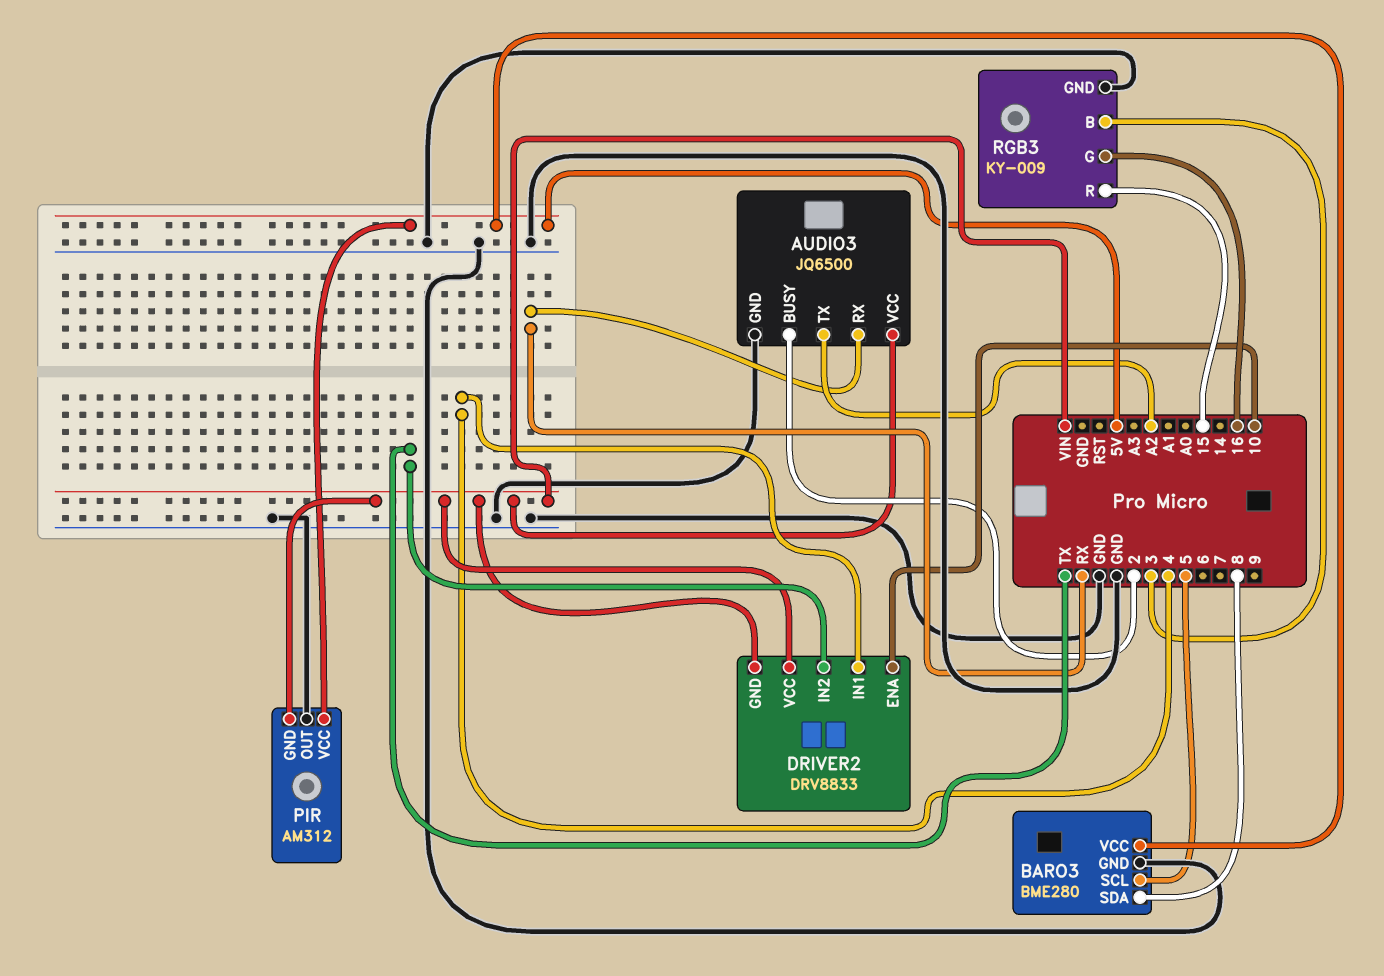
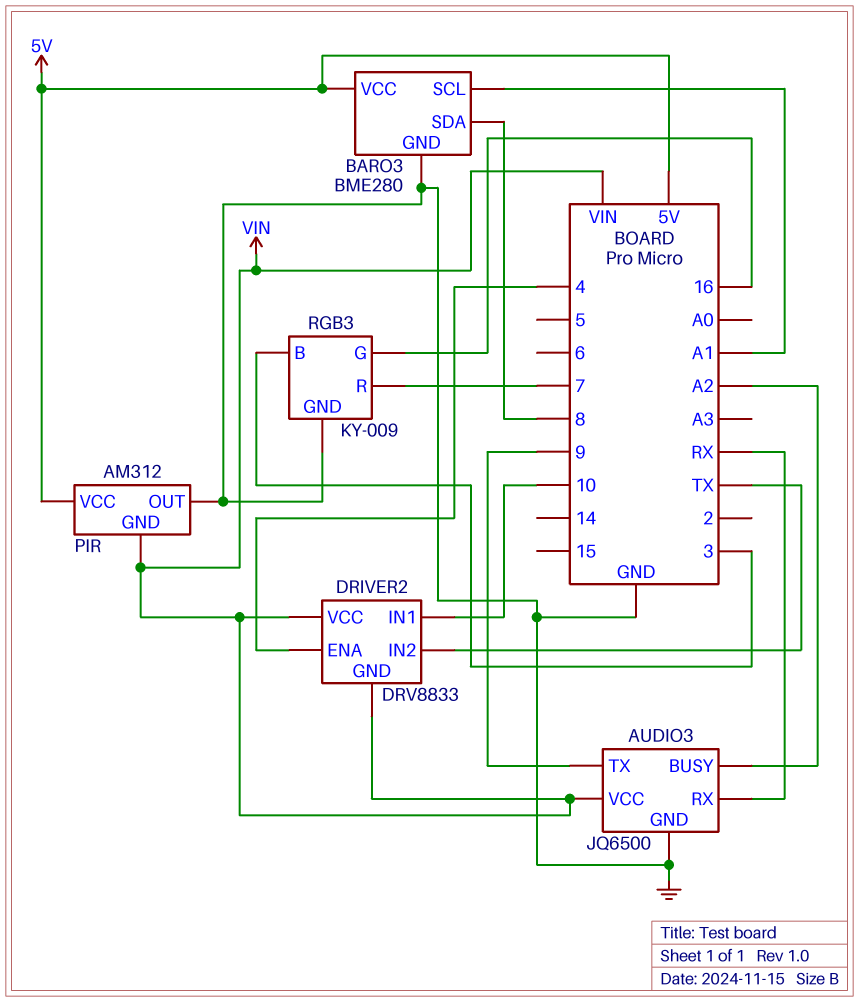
AUDIO3 pin BUSY: 2 -> A2
AUDIO3 pin TX: A2 -> 9
BARO3 pin SCL: 5 -> A1
DRIVER2 pin ENA: 10 -> 4
DRIVER2 pin IN1: 4 -> 10
RGB3 pin R: 15 -> 7

